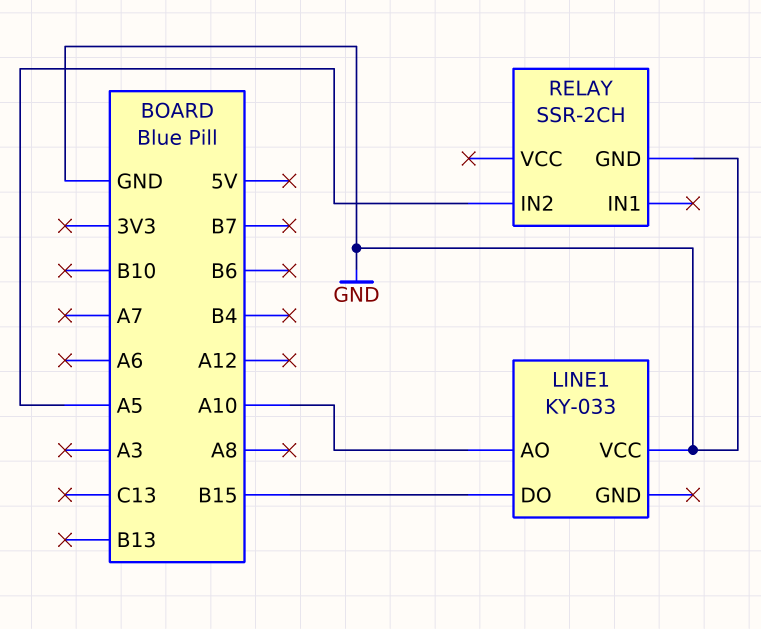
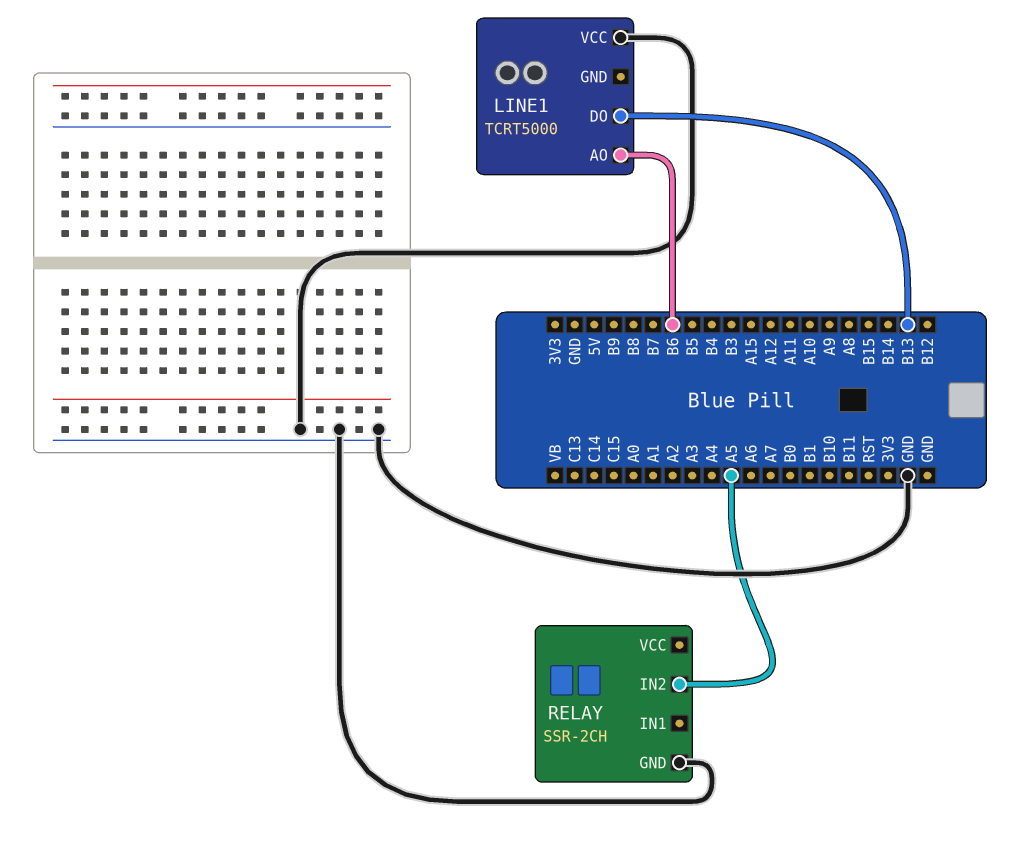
LINE1: KY-033 -> TCRT5000
LINE1 pin AO: A10 -> B6
LINE1 pin DO: B15 -> B13

